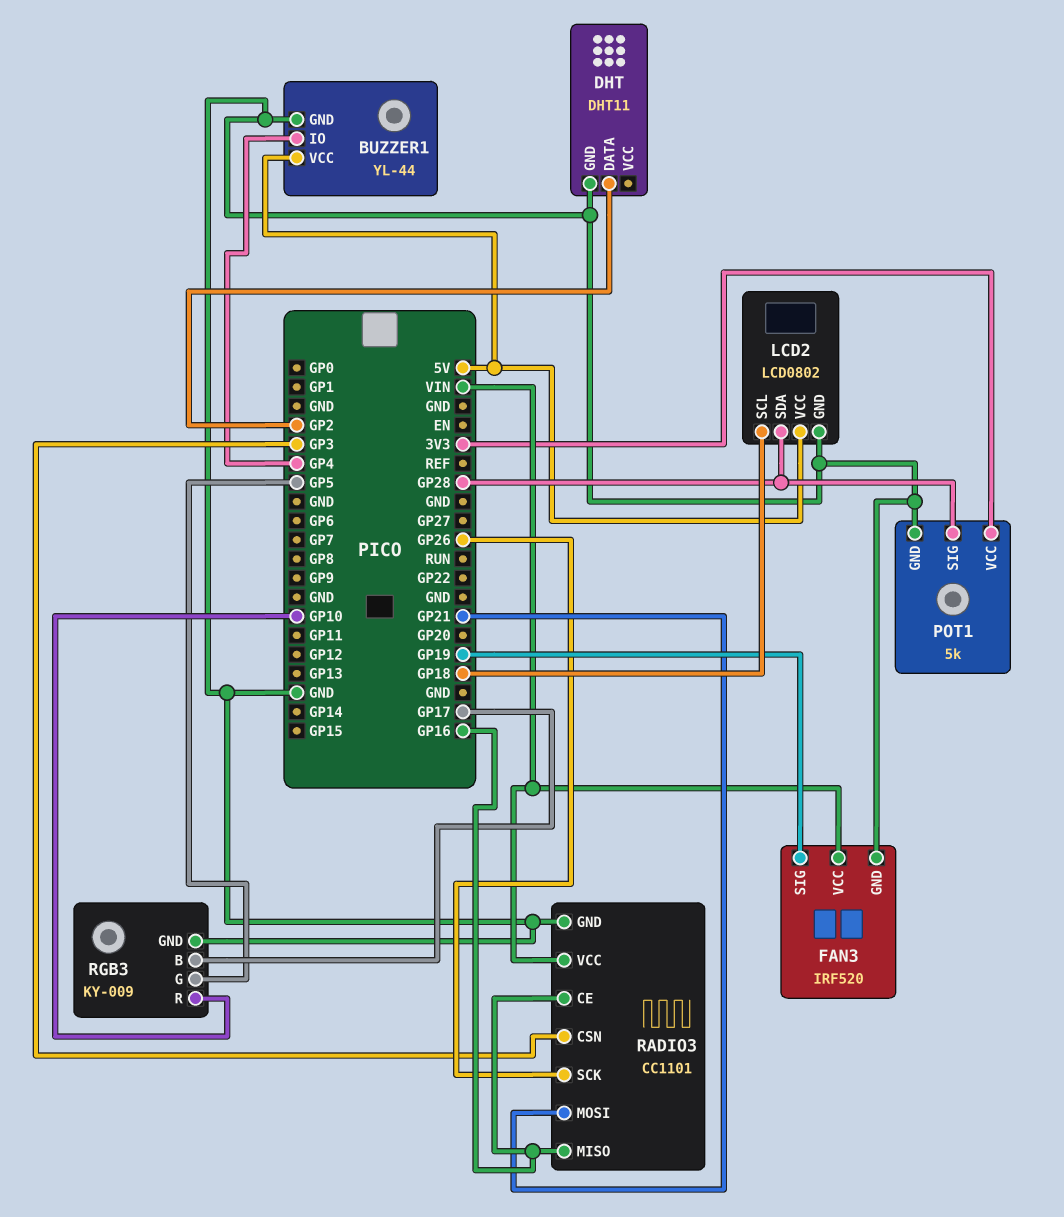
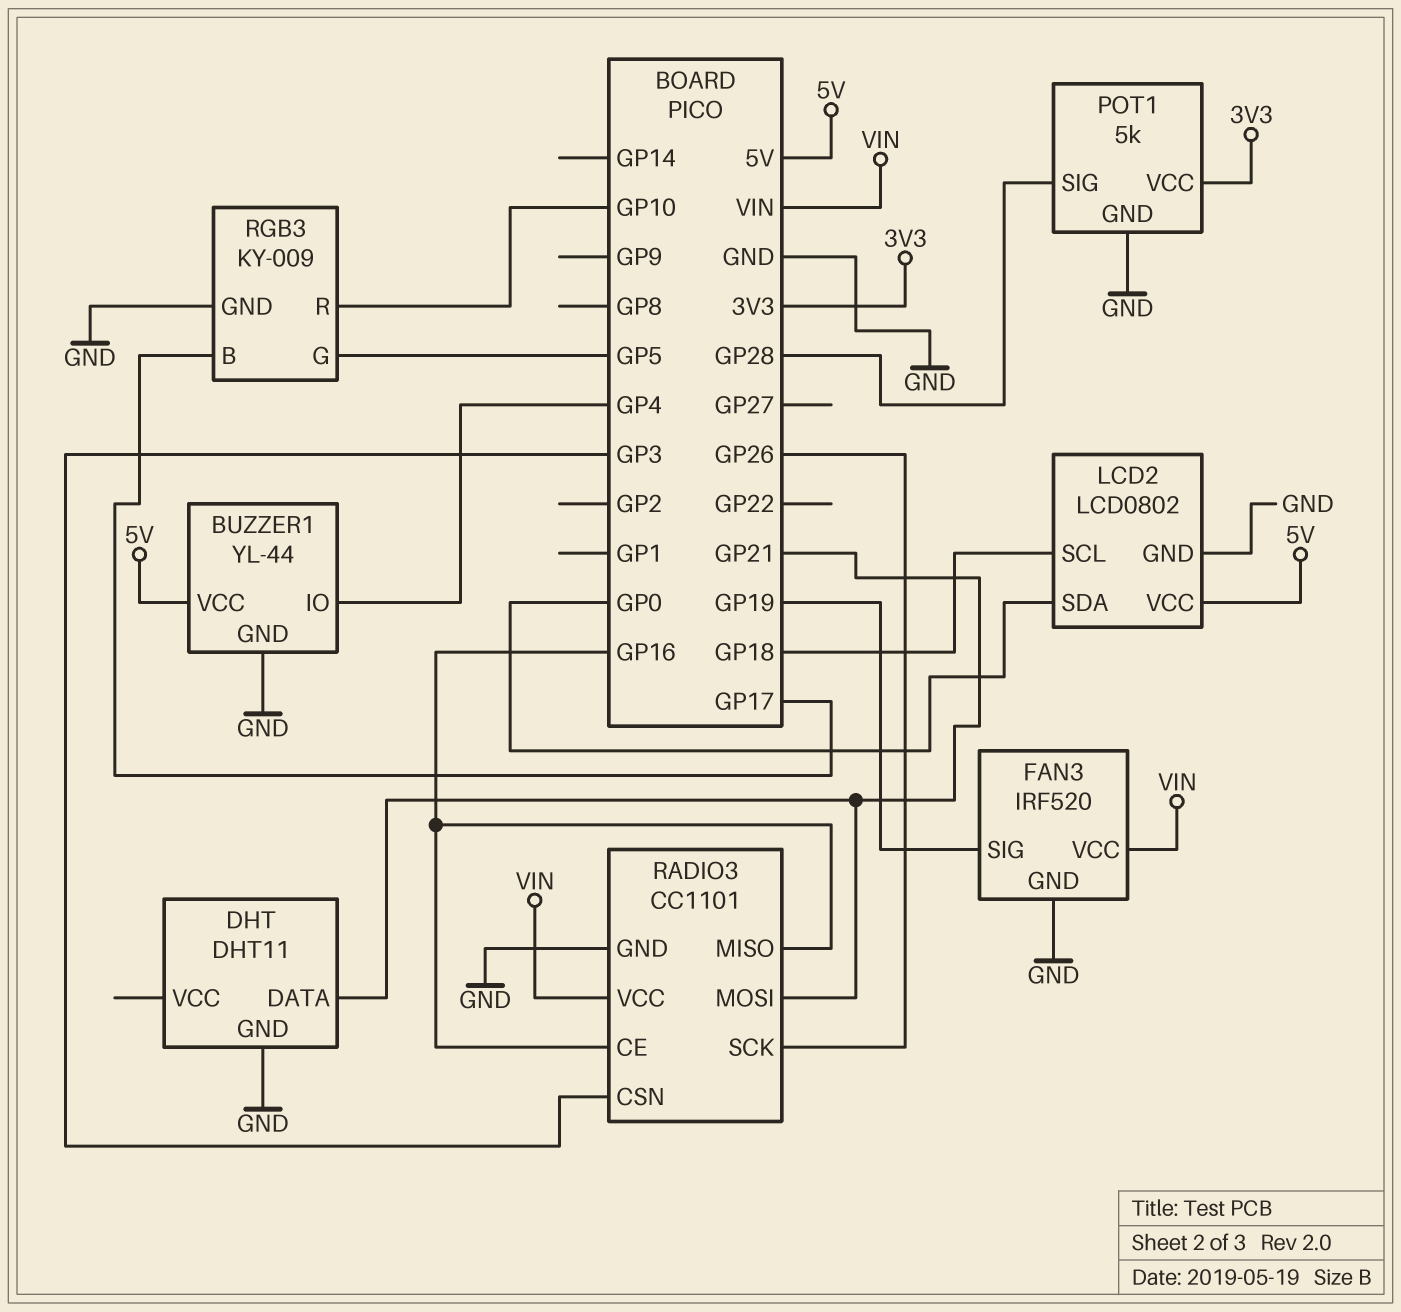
DHT pin DATA: GP2 -> GP21
LCD2 pin SDA: GP28 -> GP0

